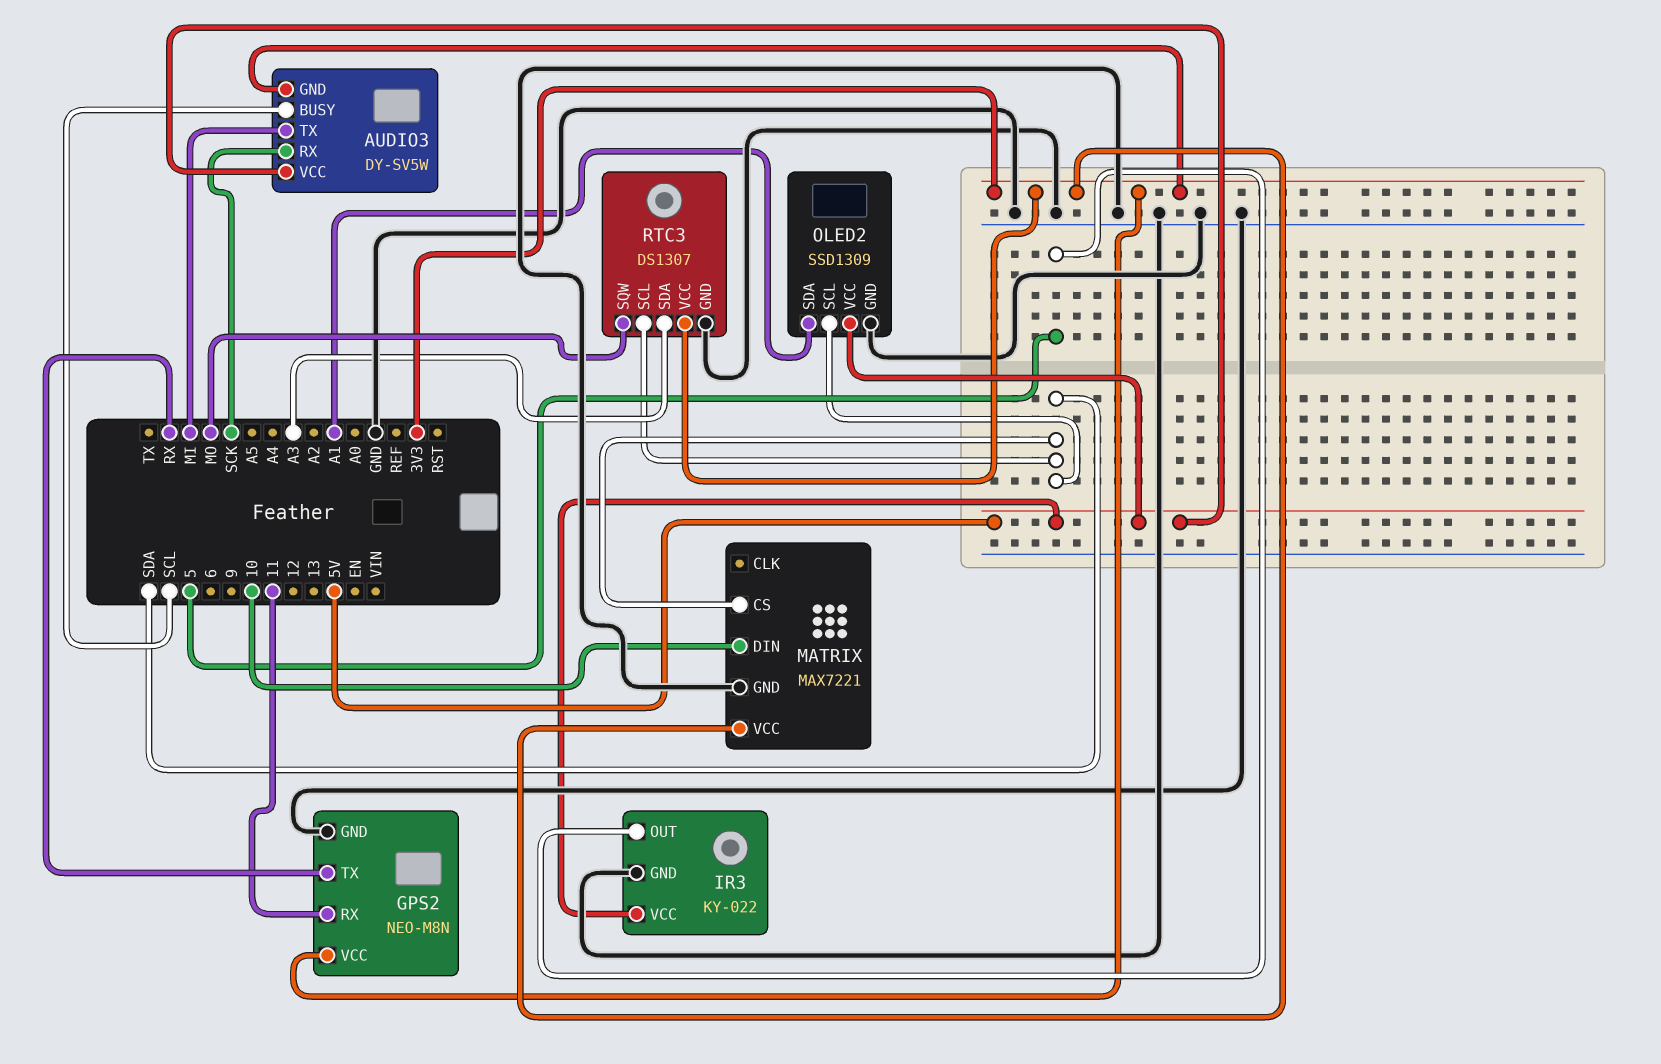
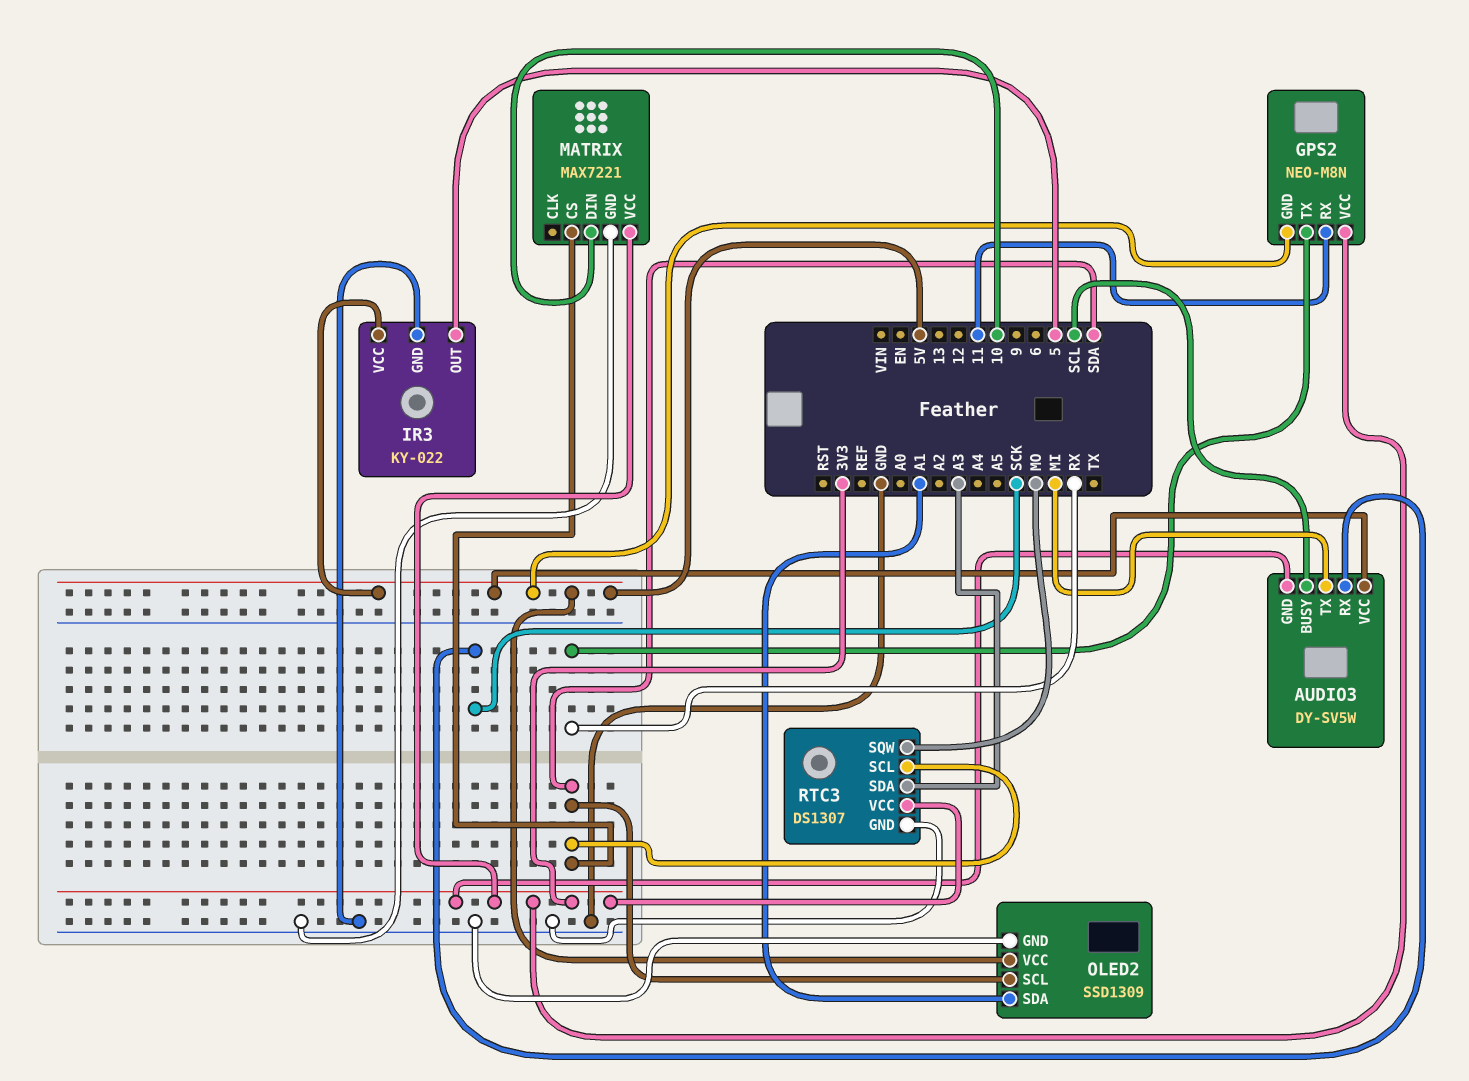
GPS2 pin GND: GND -> 5V

